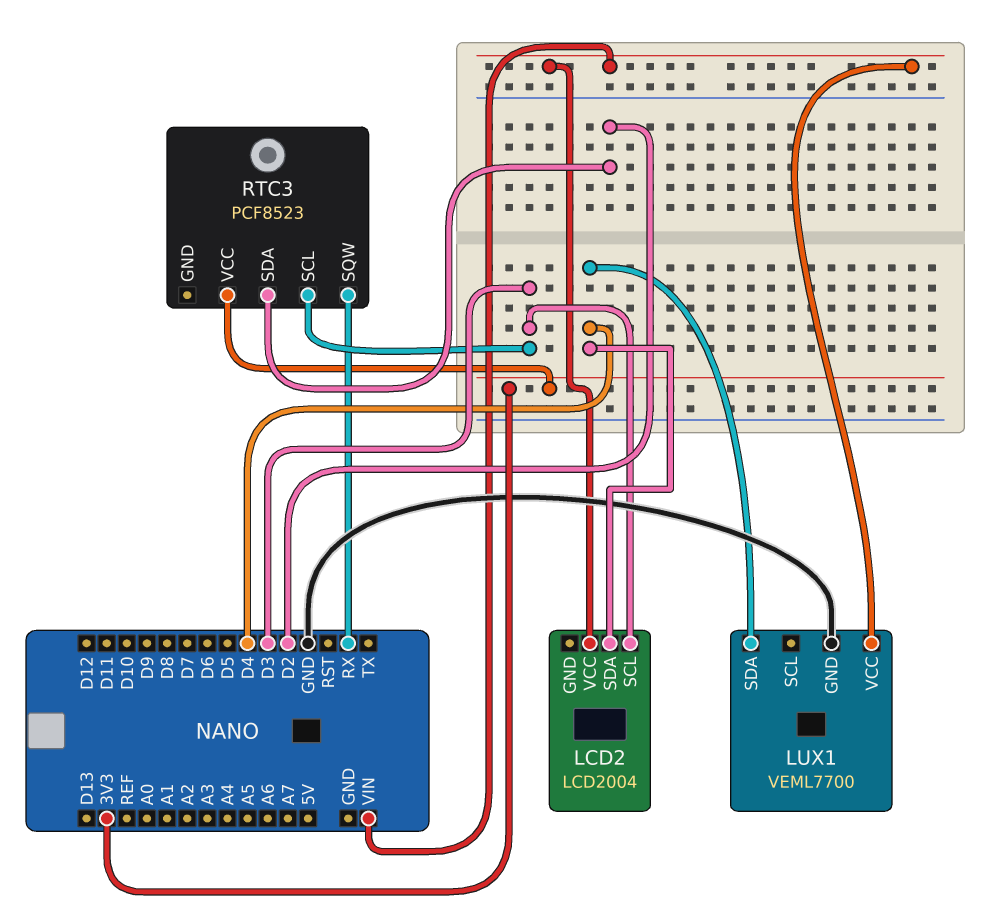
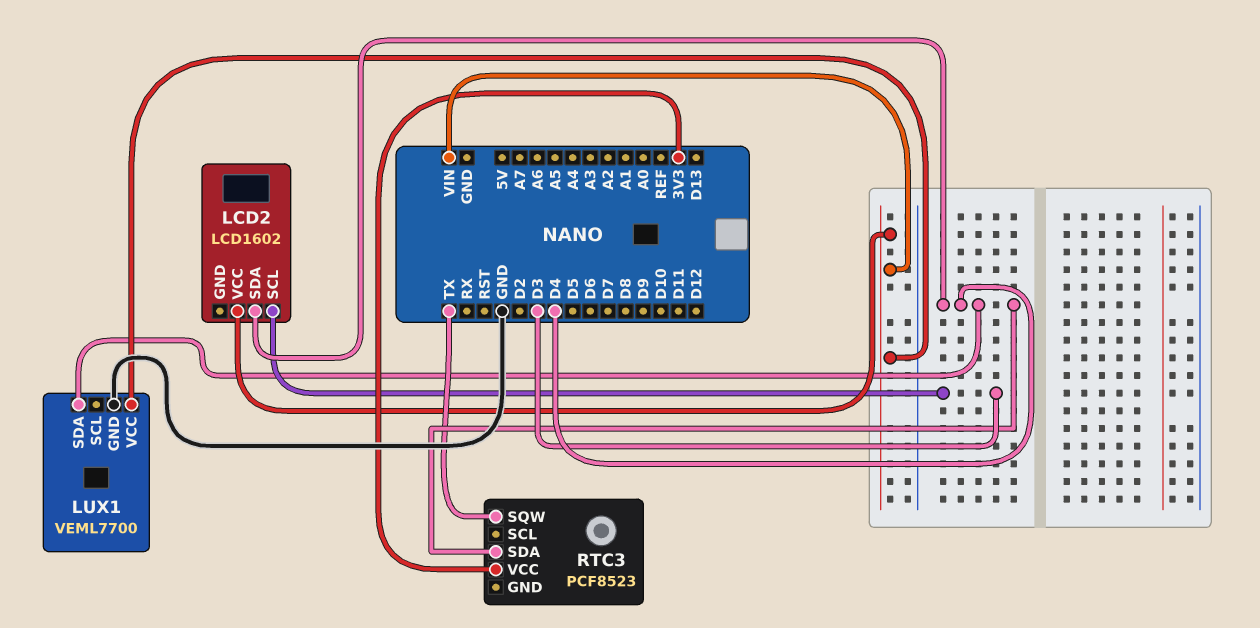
LCD2: LCD2004 -> LCD1602
RTC3 pin SCL: D3 -> none
RTC3 pin SDA: D2 -> D4
RTC3 pin SQW: RX -> TX

